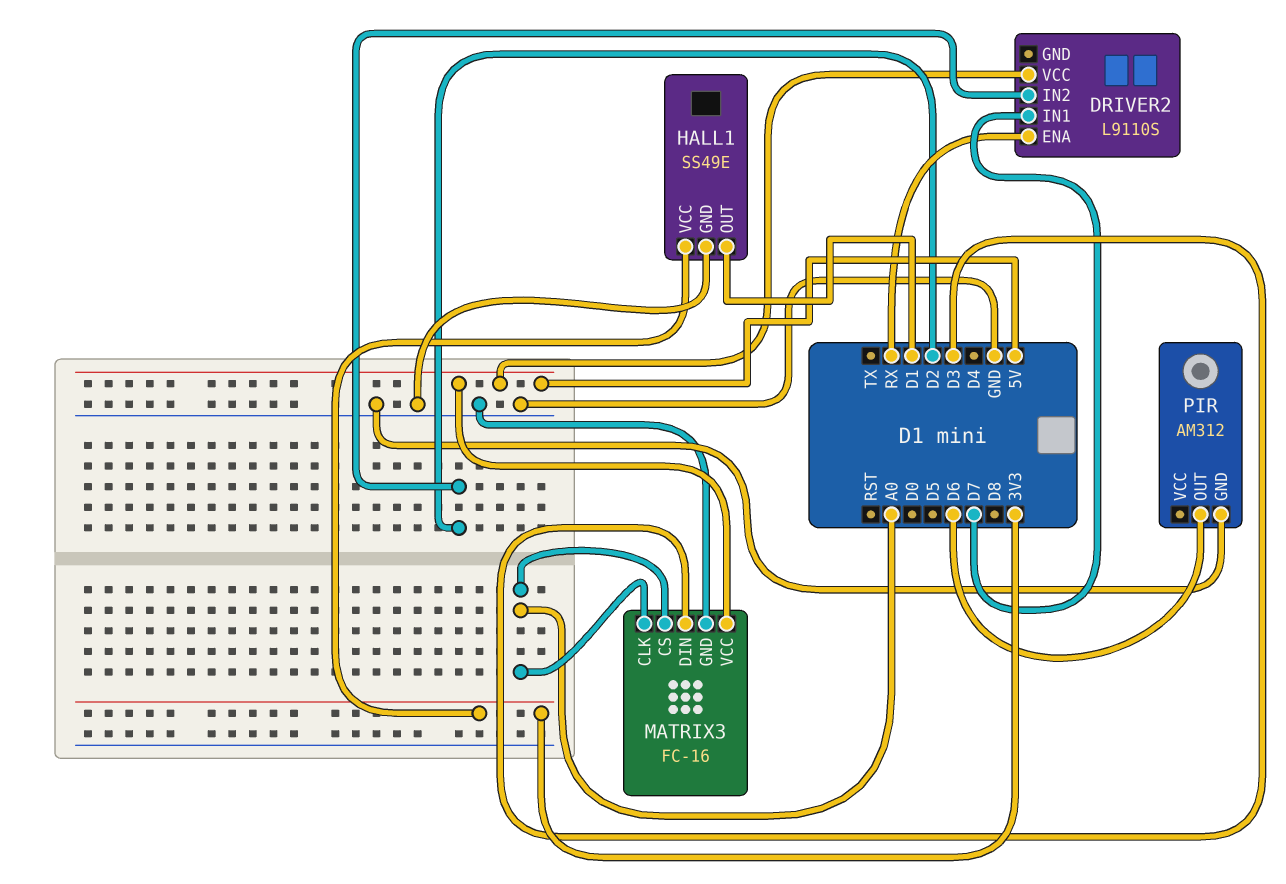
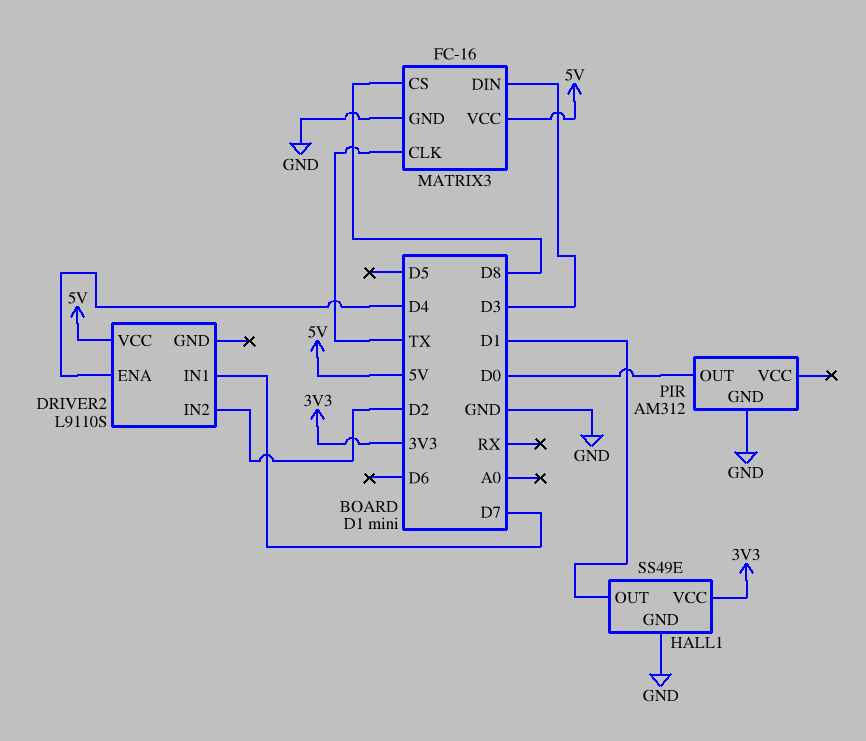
DRIVER2 pin ENA: RX -> D4
MATRIX3 pin CLK: A0 -> TX
MATRIX3 pin CS: A0 -> D8
PIR pin OUT: D6 -> D0

